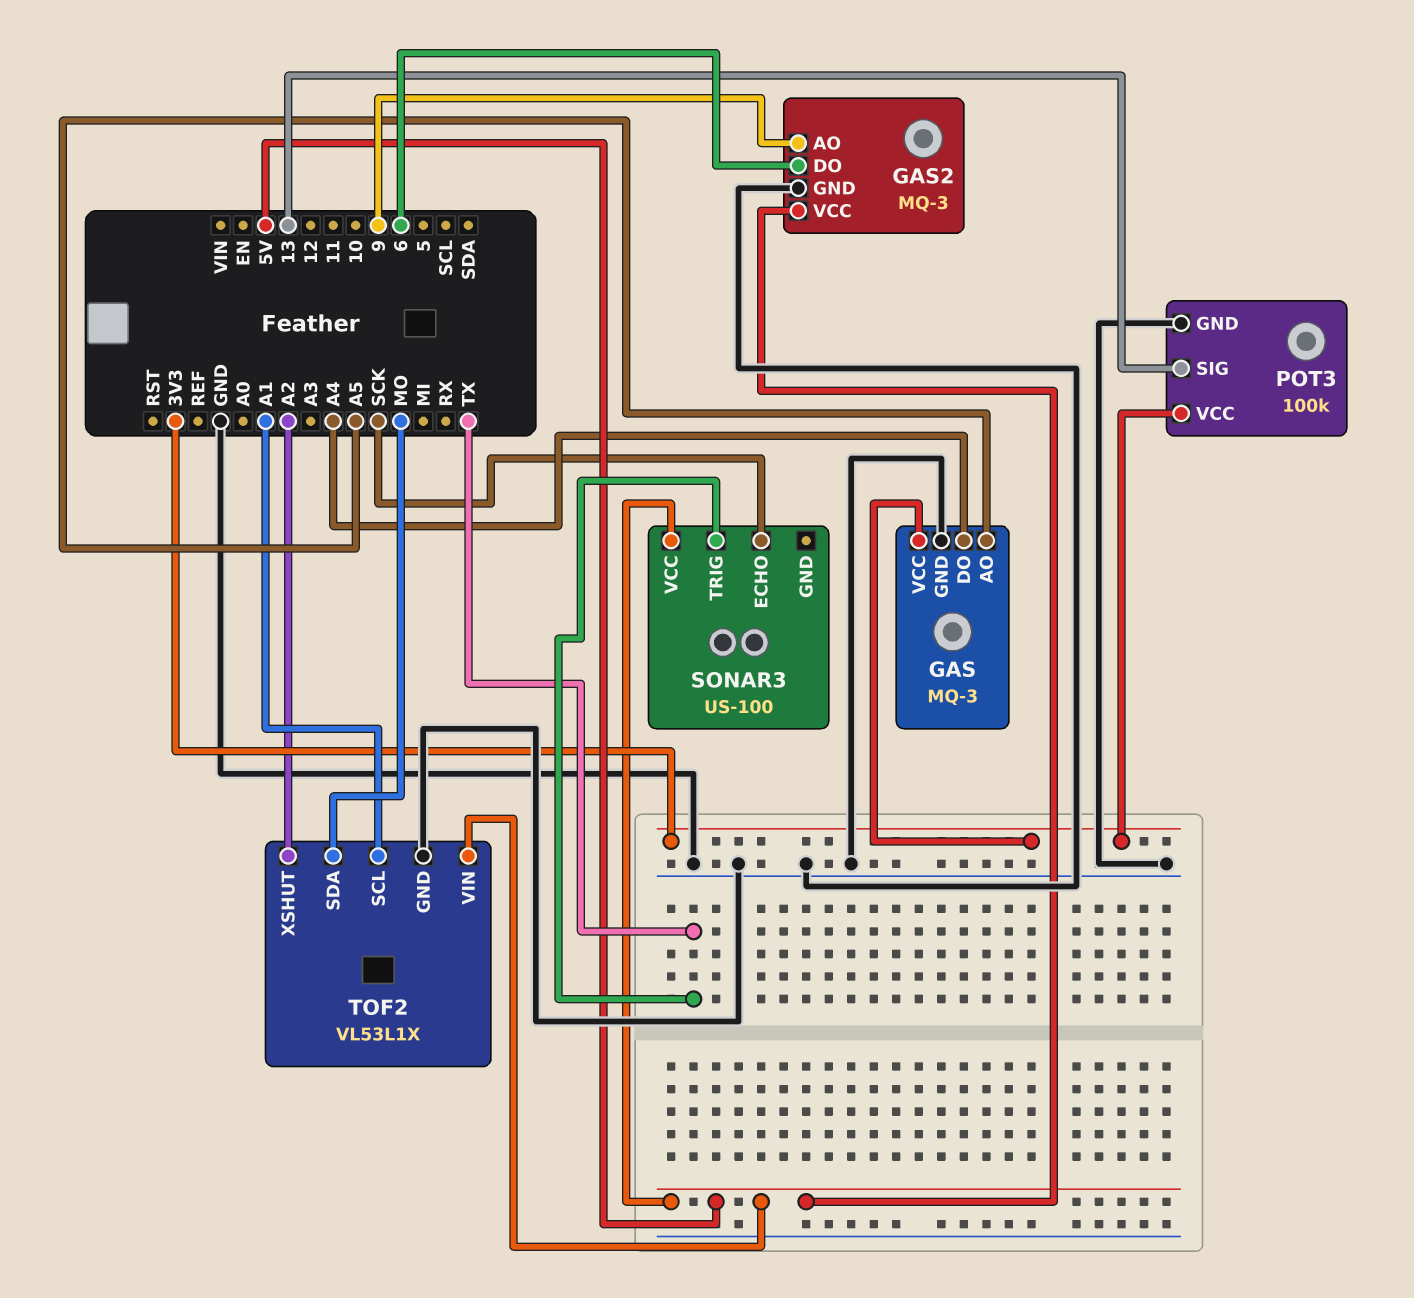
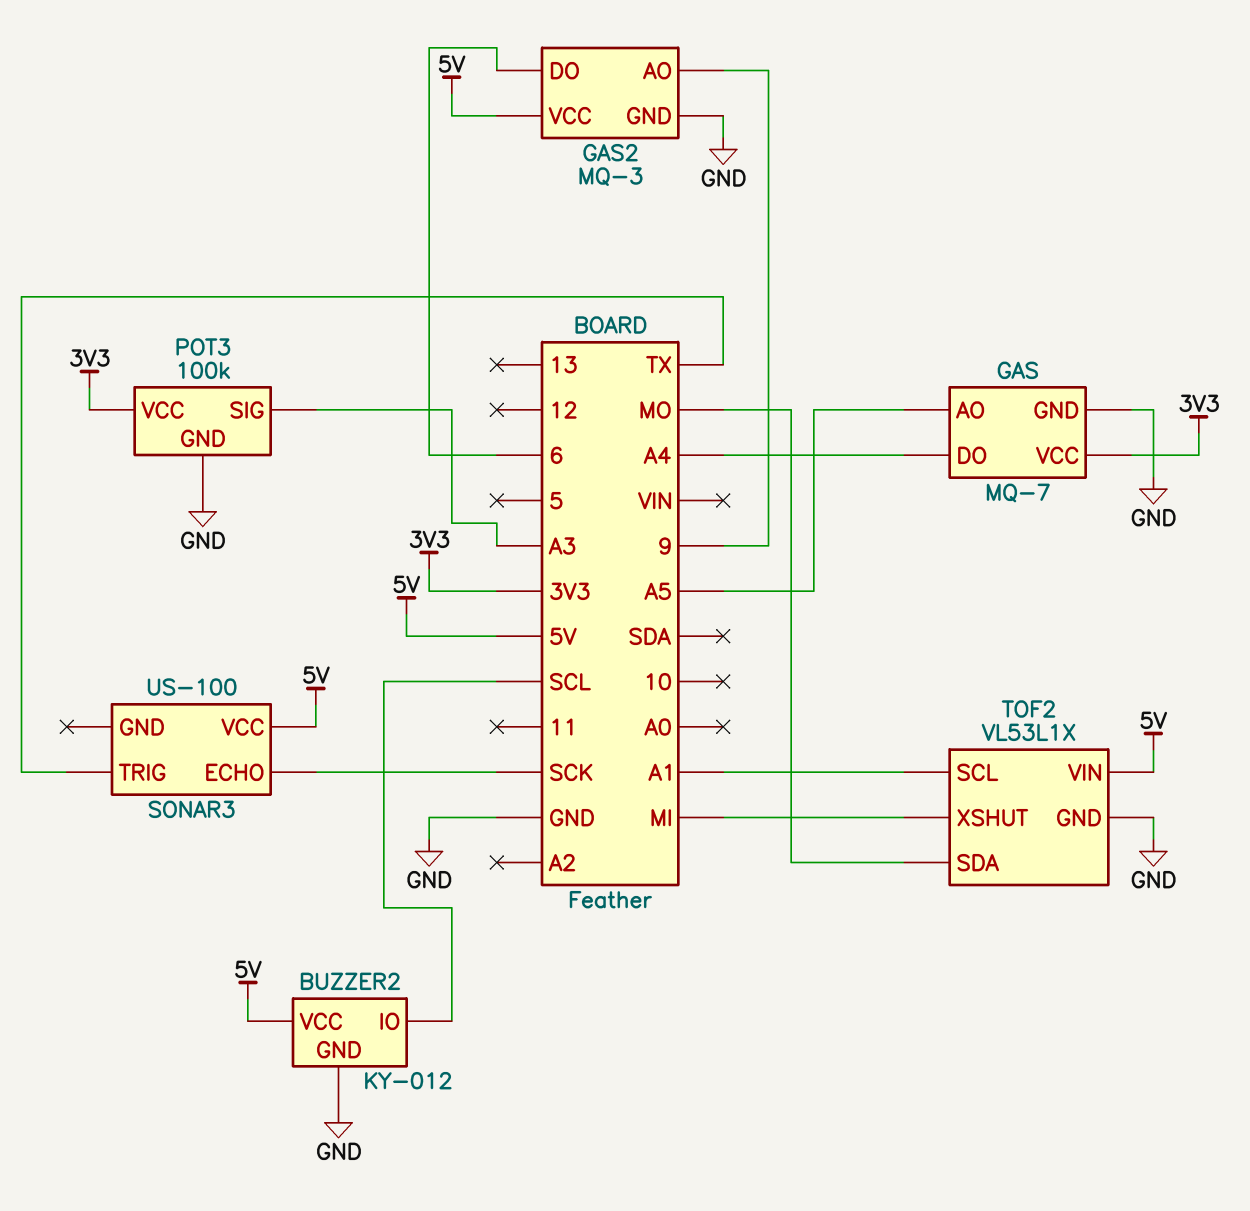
BUZZER2: none -> KY-012
BUZZER2 pin GND: none -> GND
BUZZER2 pin IO: none -> SCL
BUZZER2 pin VCC: none -> 5V
GAS: MQ-3 -> MQ-7
POT3 pin SIG: 13 -> A3
TOF2 pin XSHUT: A2 -> MI

